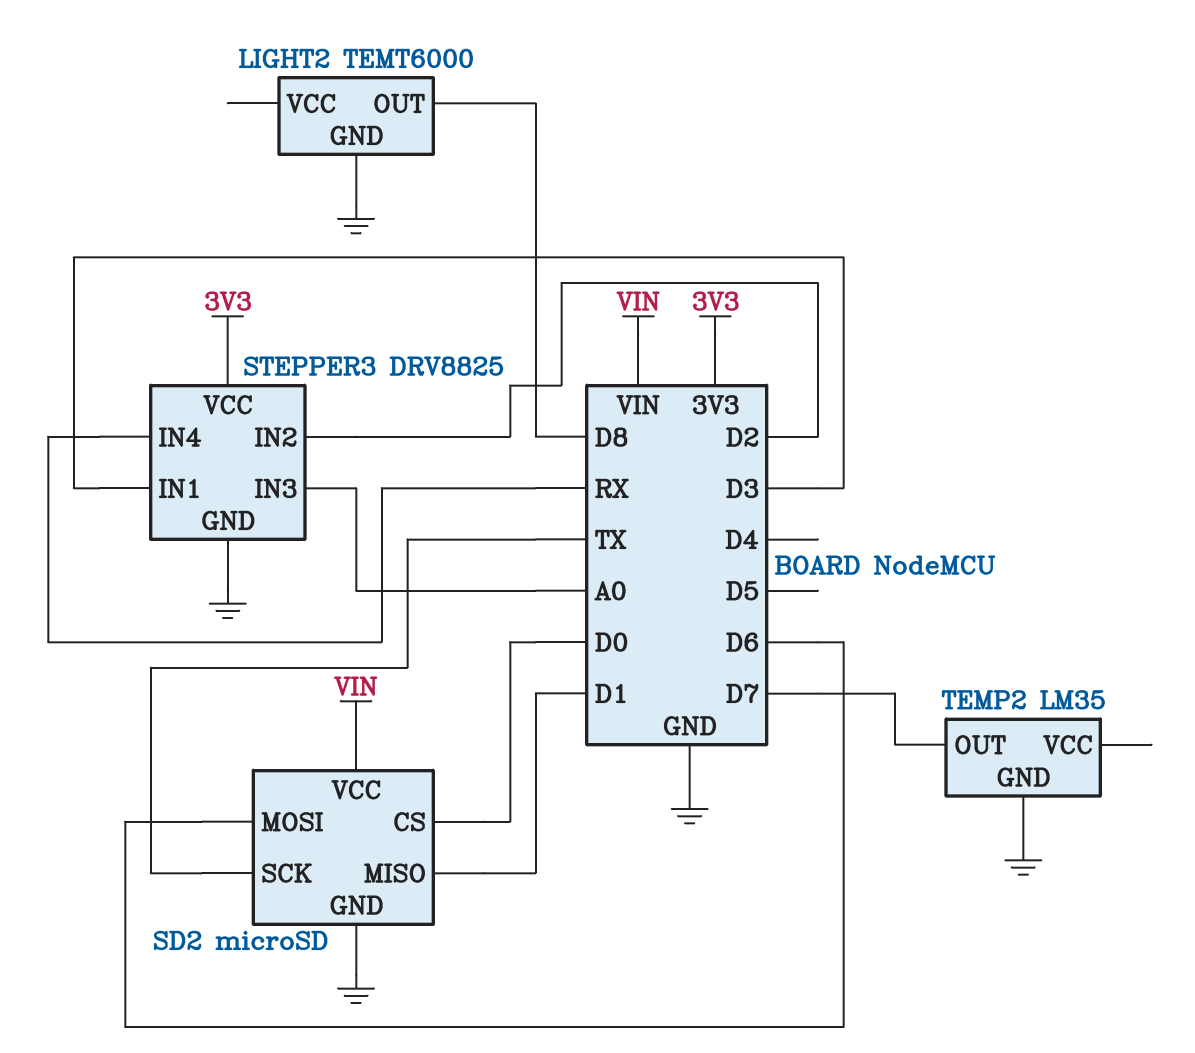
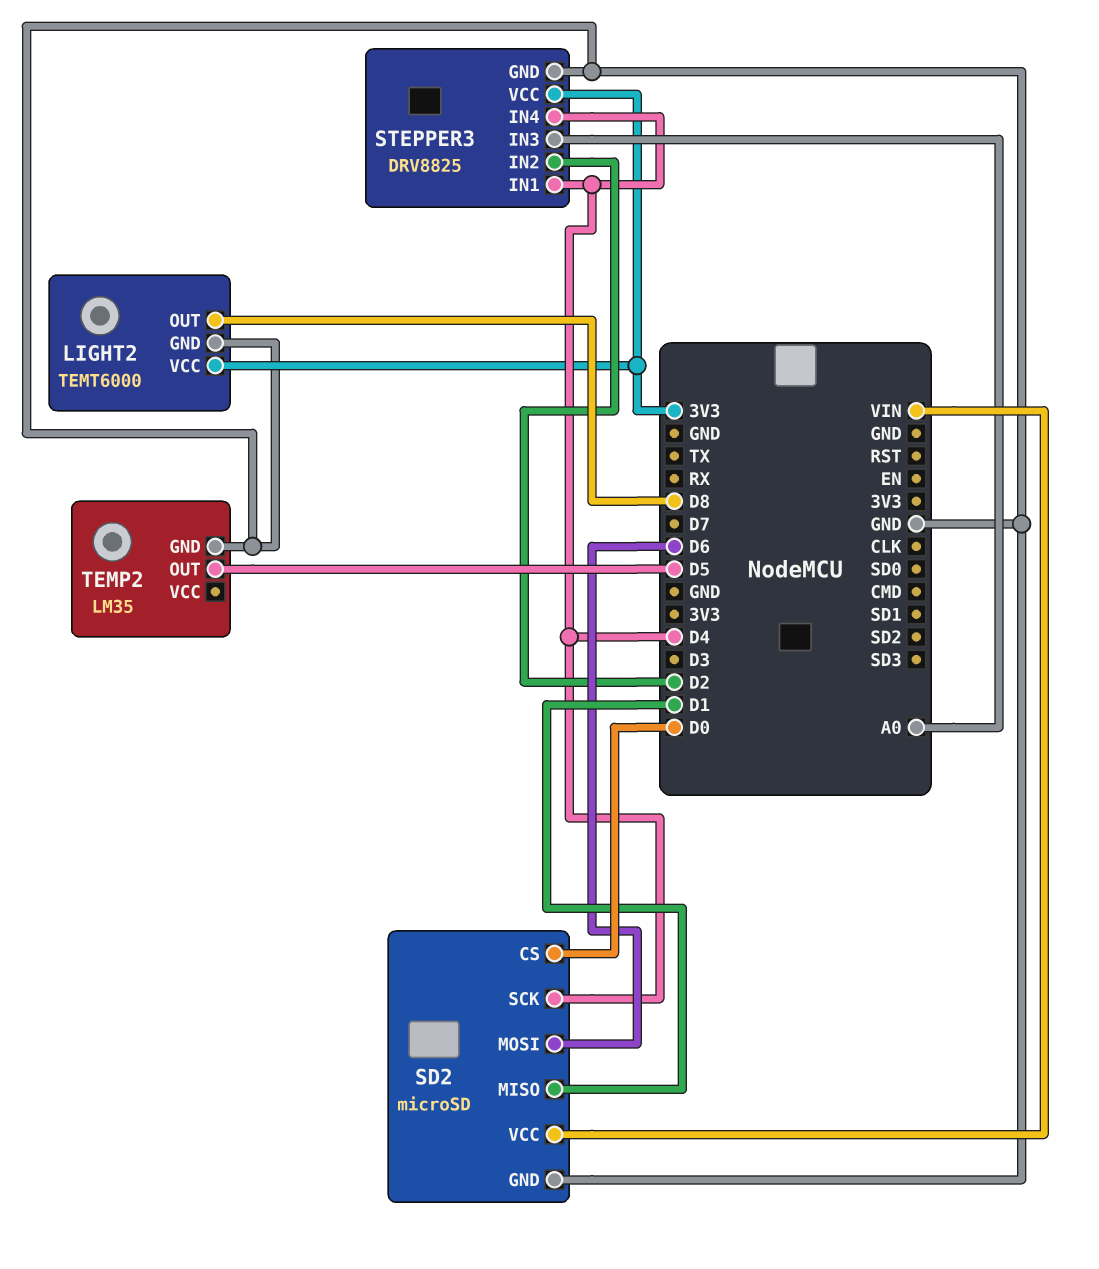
LIGHT2 pin VCC: none -> 3V3
SD2 pin SCK: TX -> D4
STEPPER3 pin IN1: D3 -> D4
STEPPER3 pin IN4: RX -> D4
TEMP2 pin OUT: D7 -> D5

